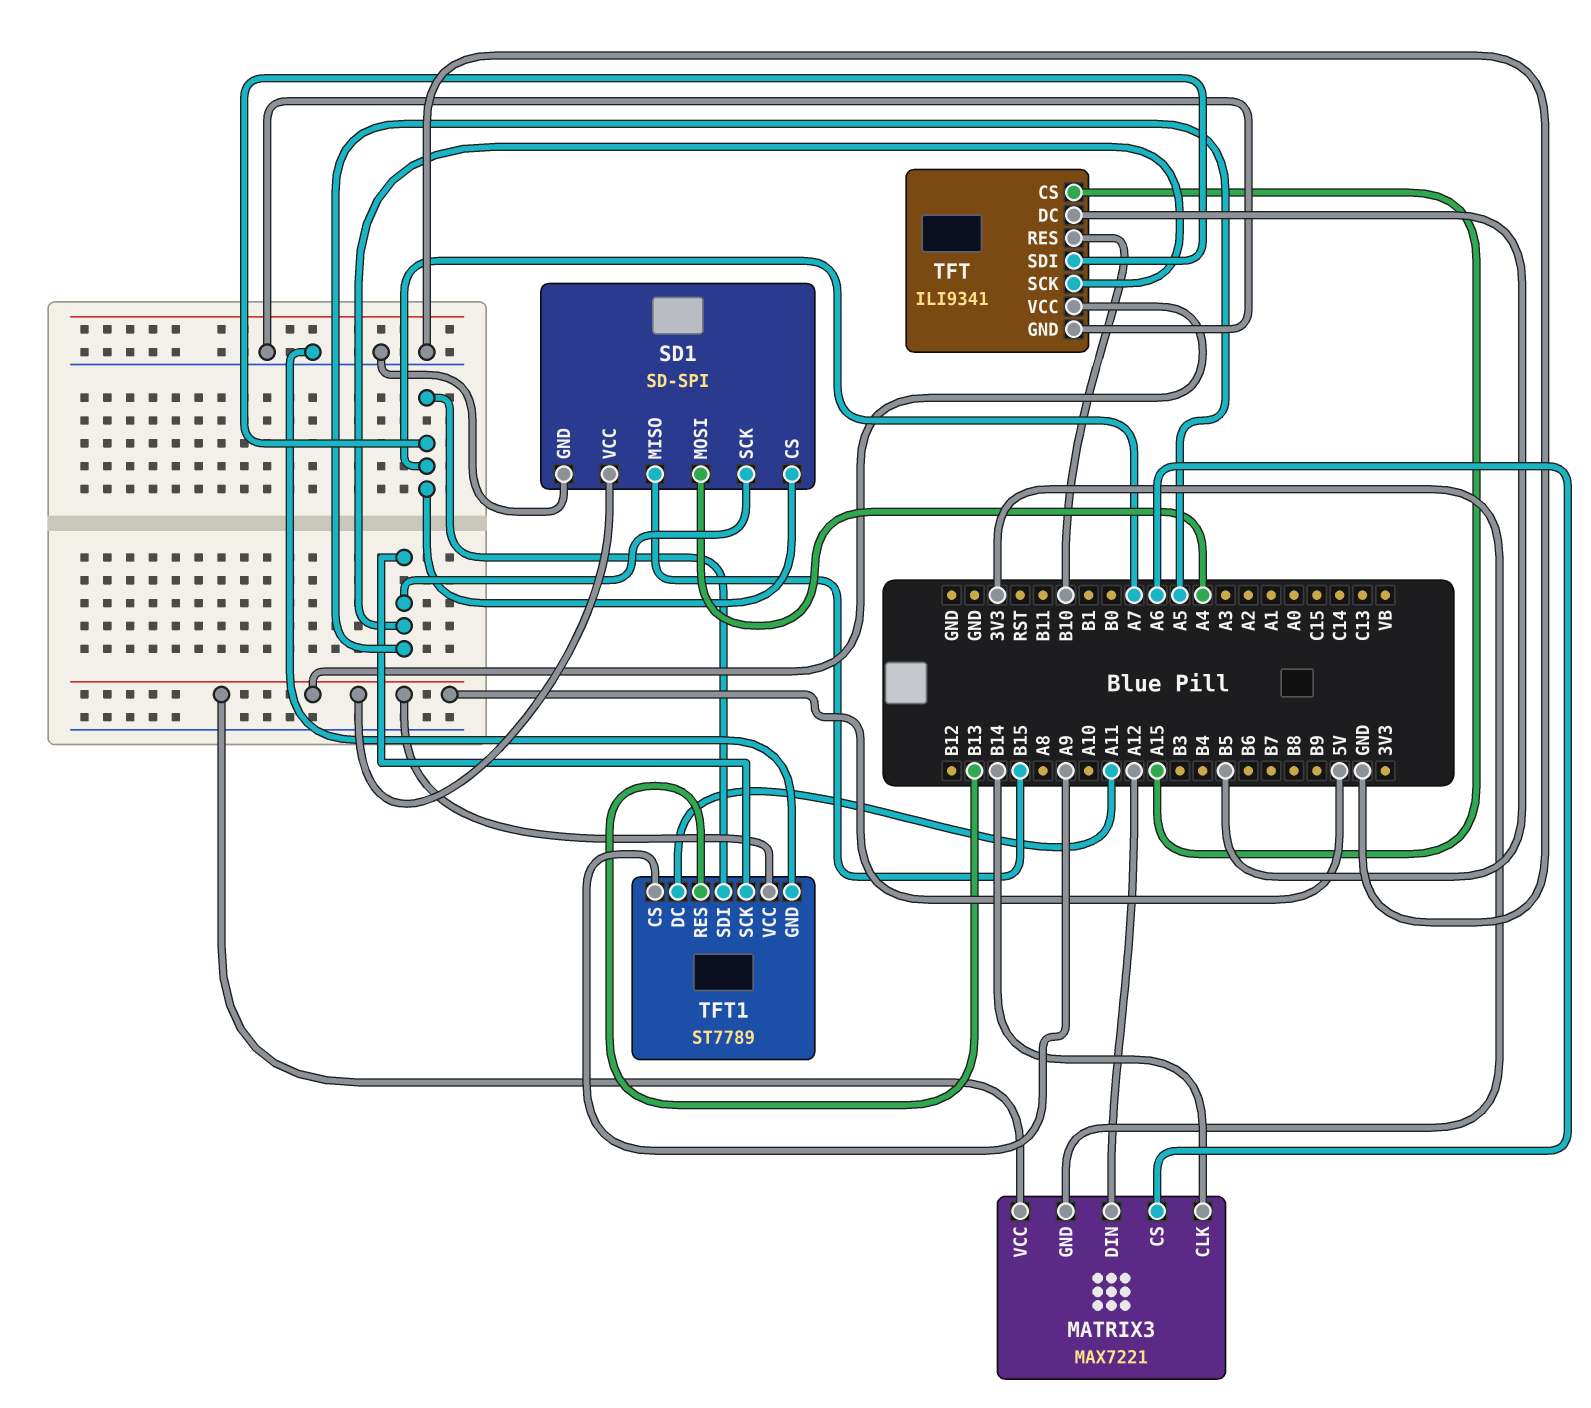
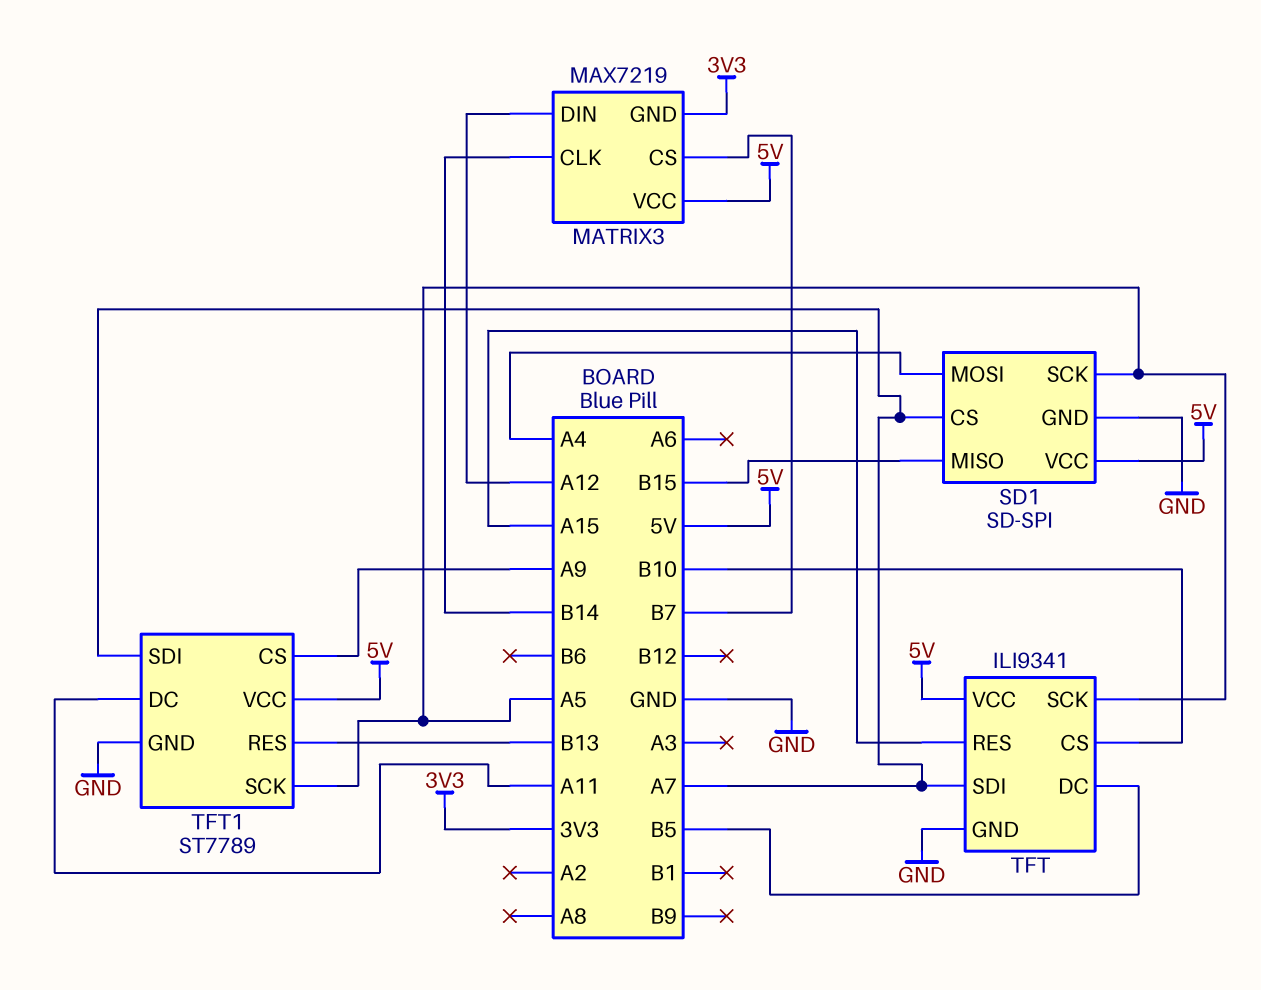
MATRIX3: MAX7221 -> MAX7219
MATRIX3 pin CS: A6 -> B7
TFT pin CS: A15 -> B10
TFT pin RES: B10 -> A15

